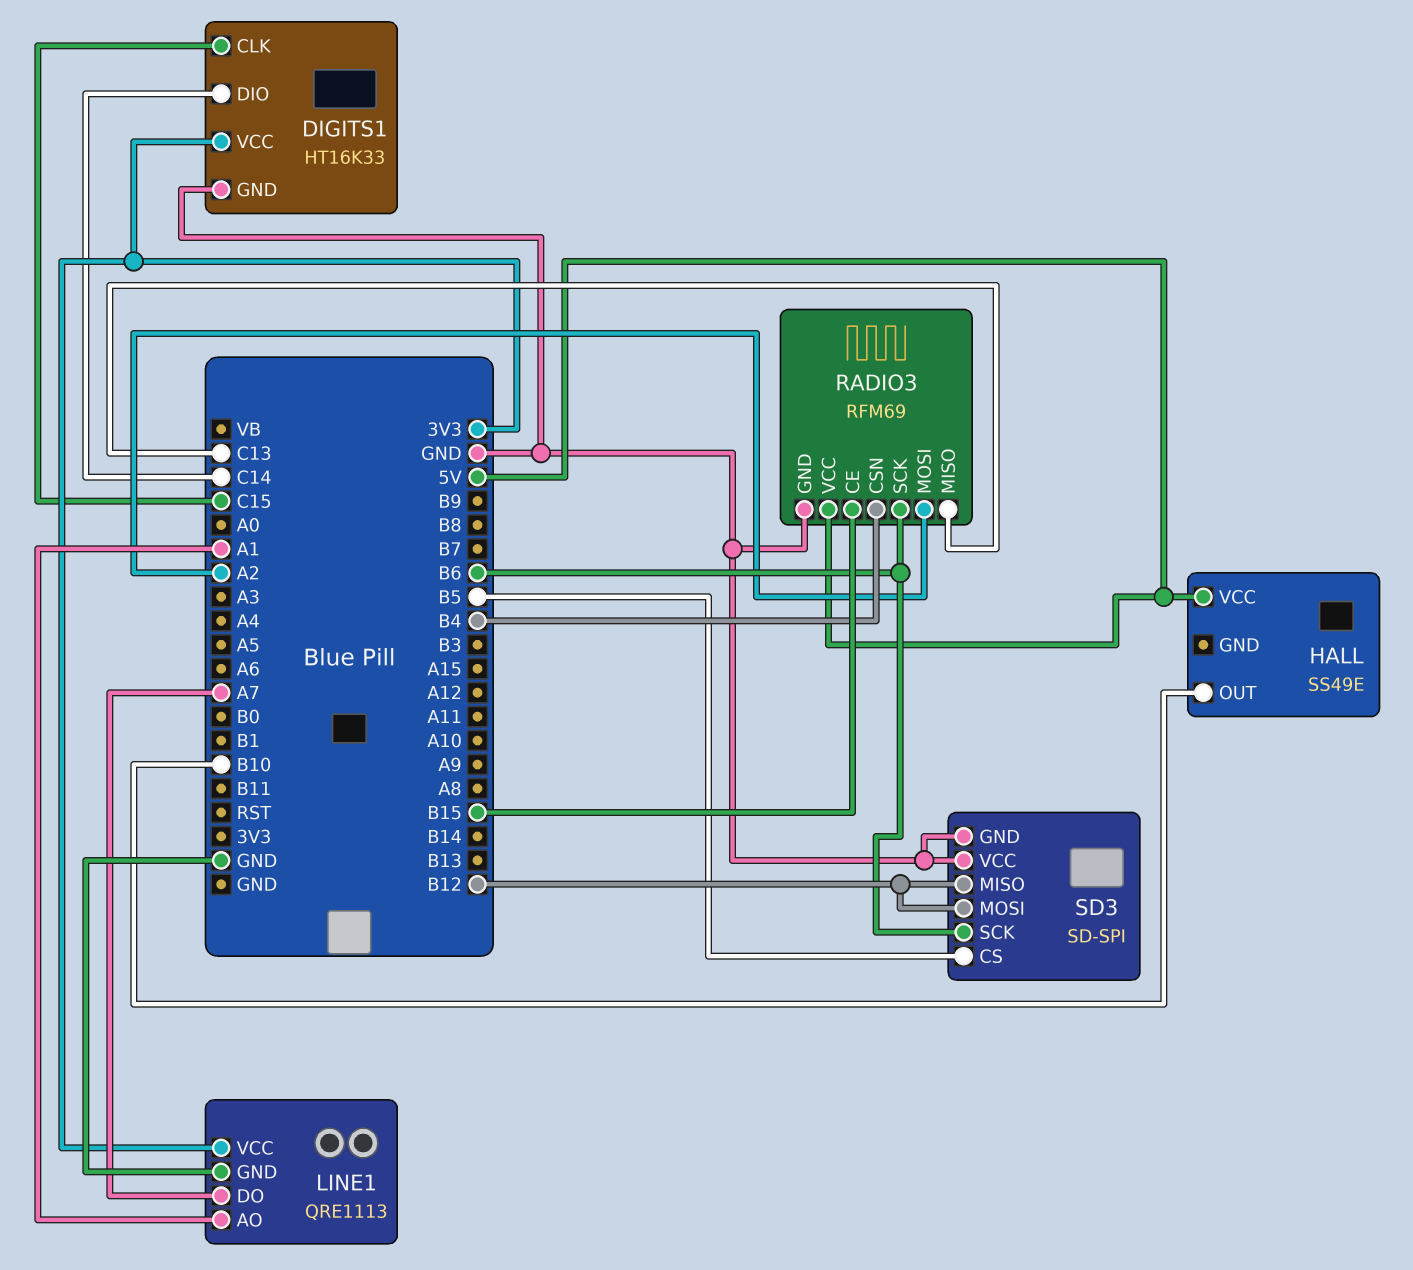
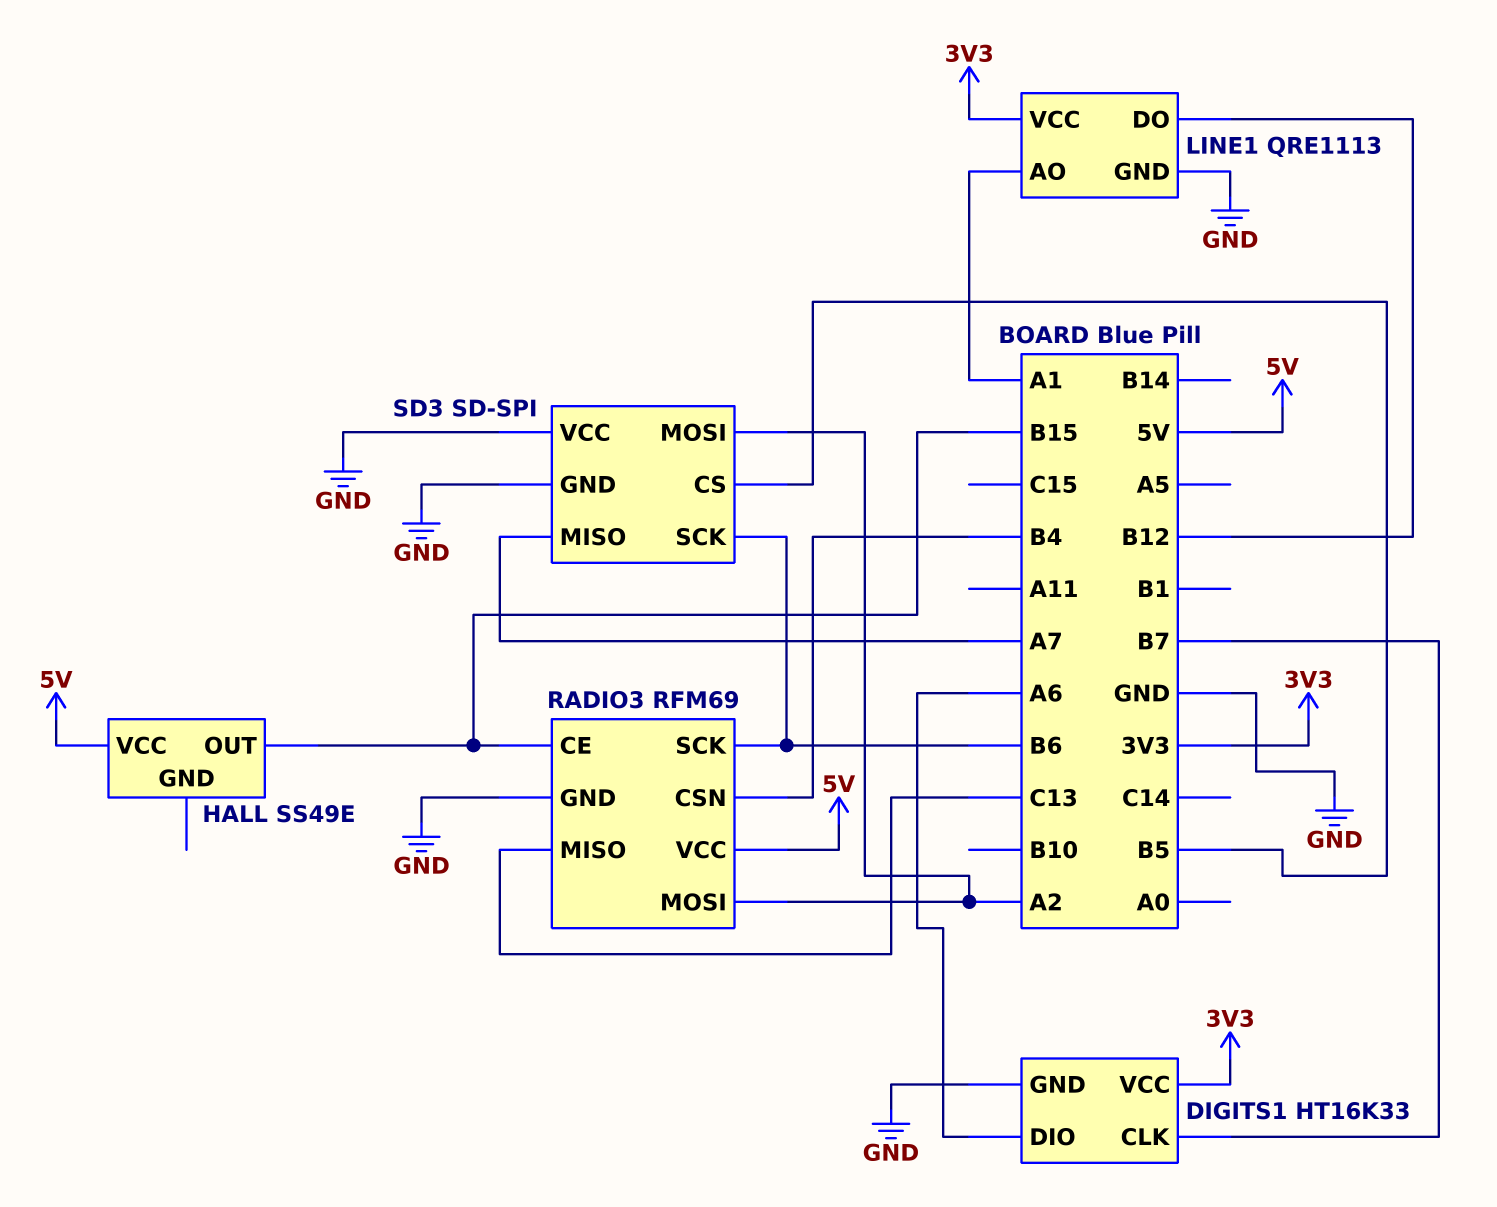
DIGITS1 pin CLK: C15 -> B7
DIGITS1 pin DIO: C14 -> A6
HALL pin OUT: B10 -> B15
LINE1 pin DO: A7 -> B12
SD3 pin MISO: B12 -> A7
SD3 pin MOSI: B12 -> A2

